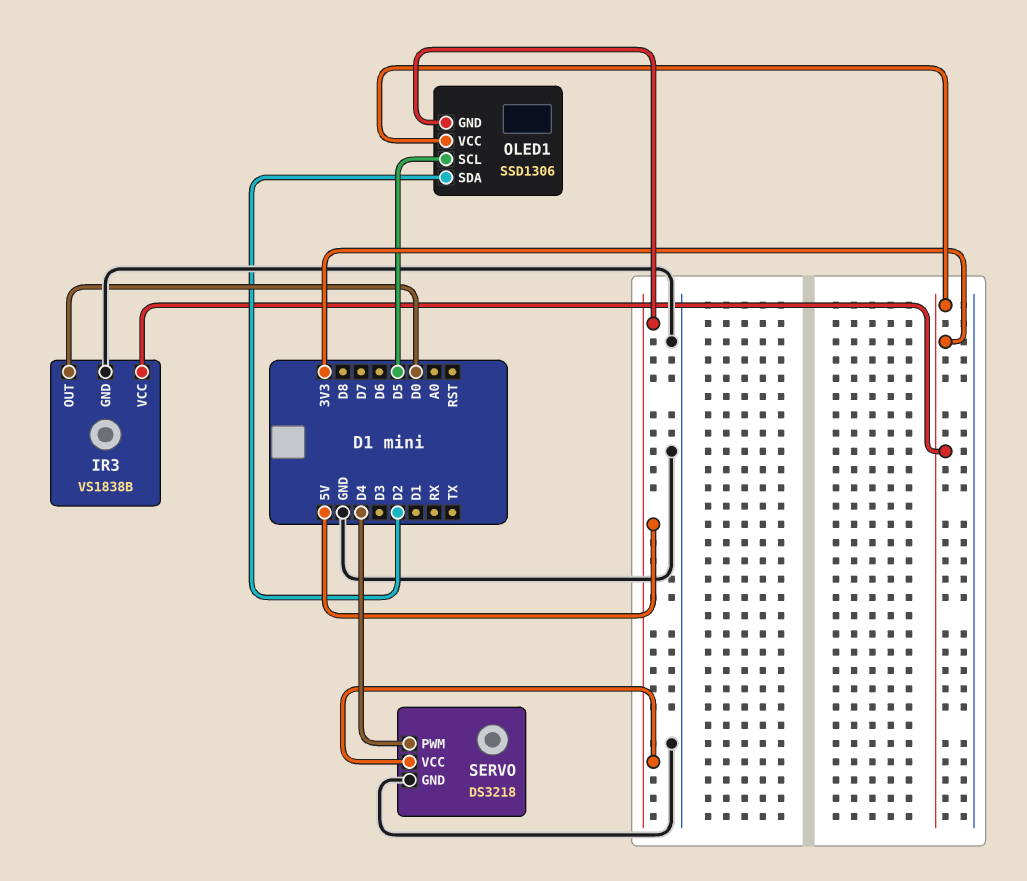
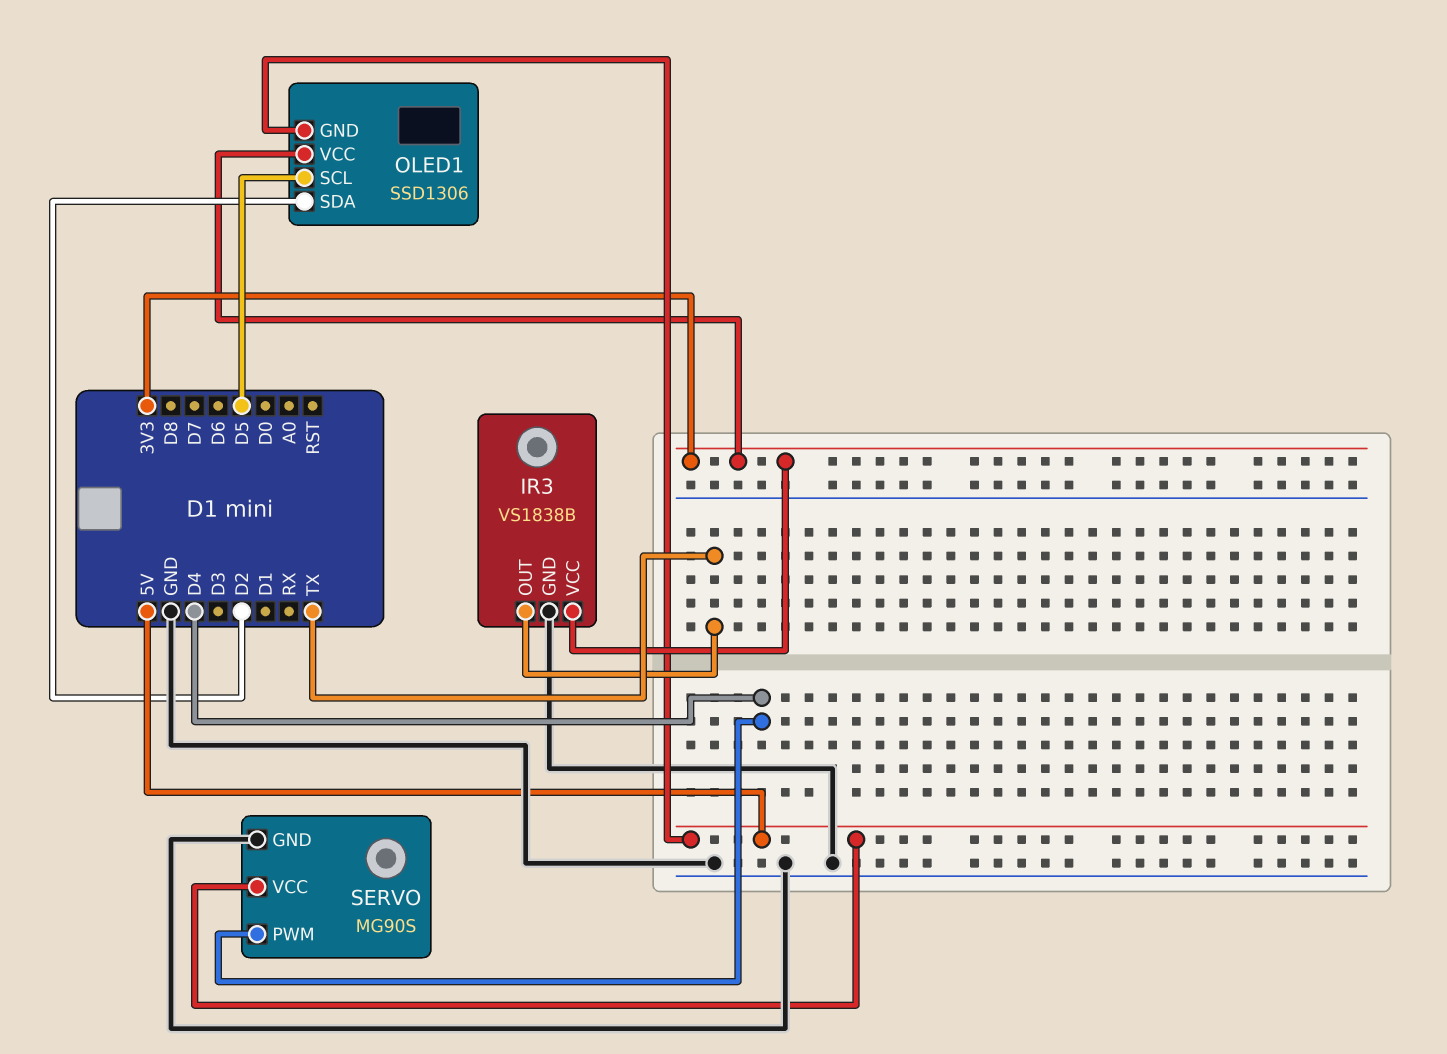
IR3 pin OUT: D0 -> TX
SERVO: DS3218 -> MG90S

